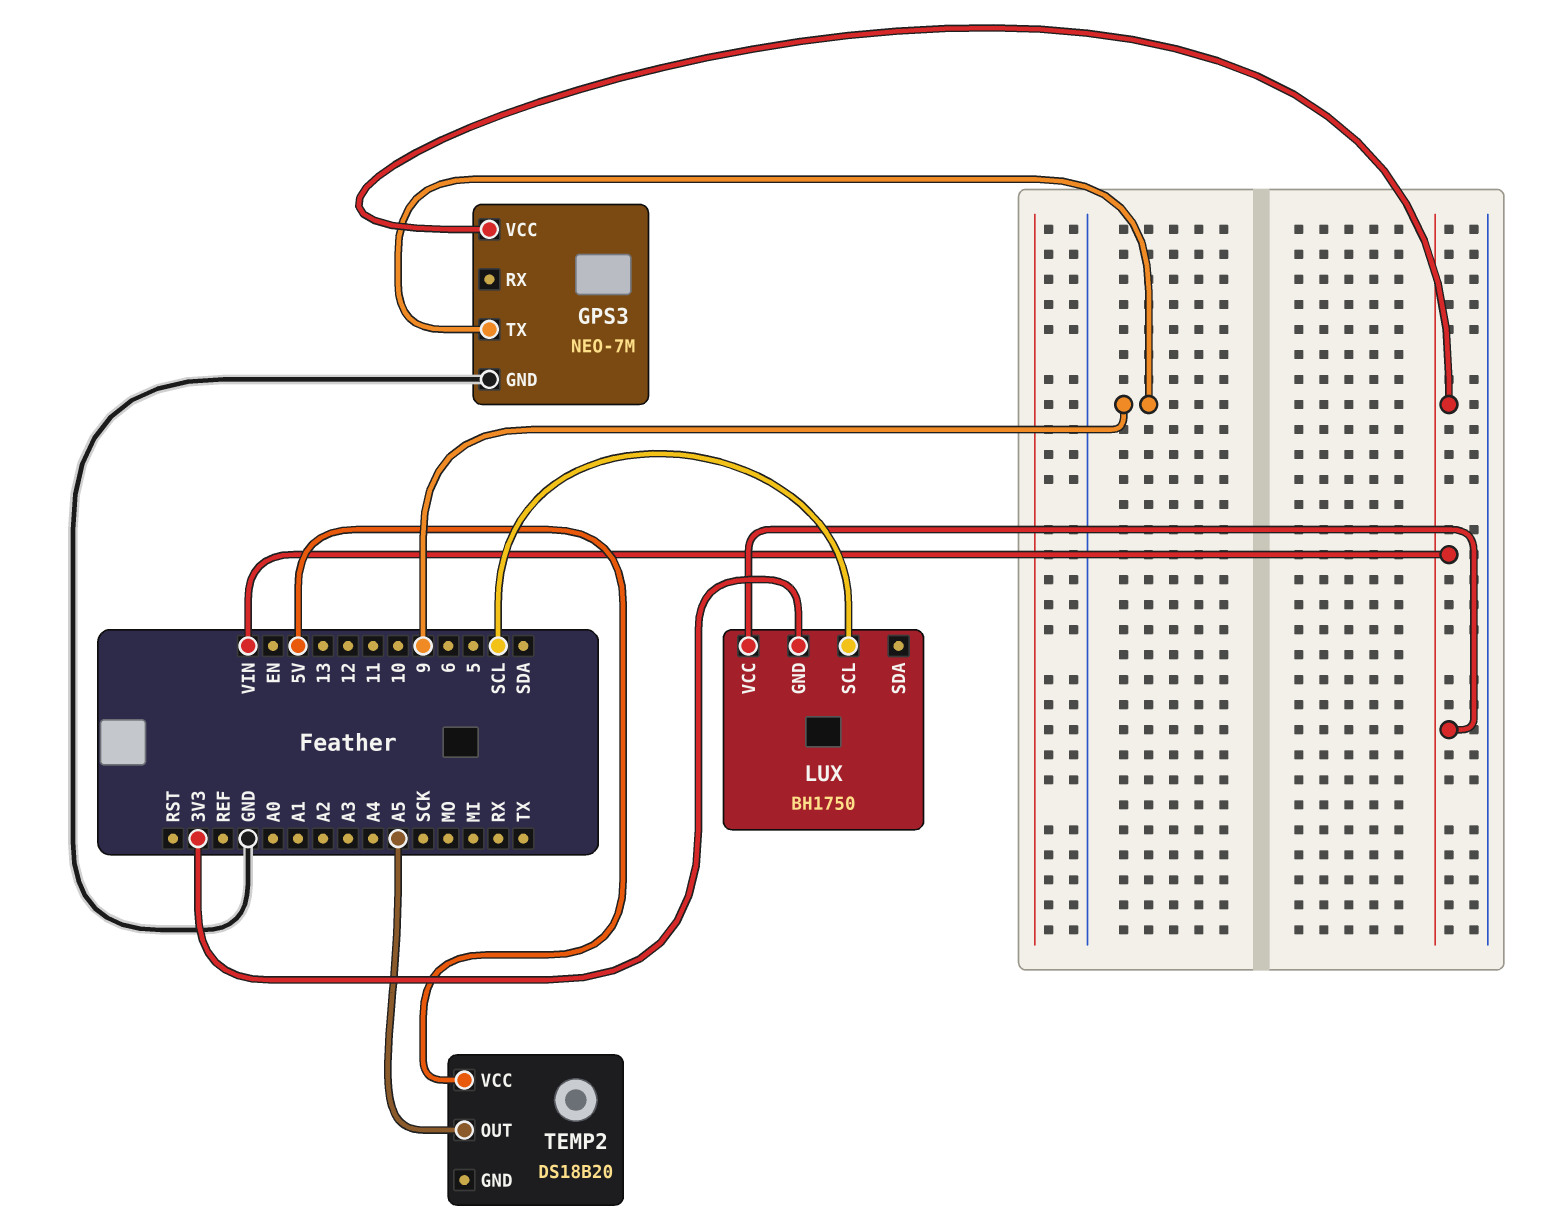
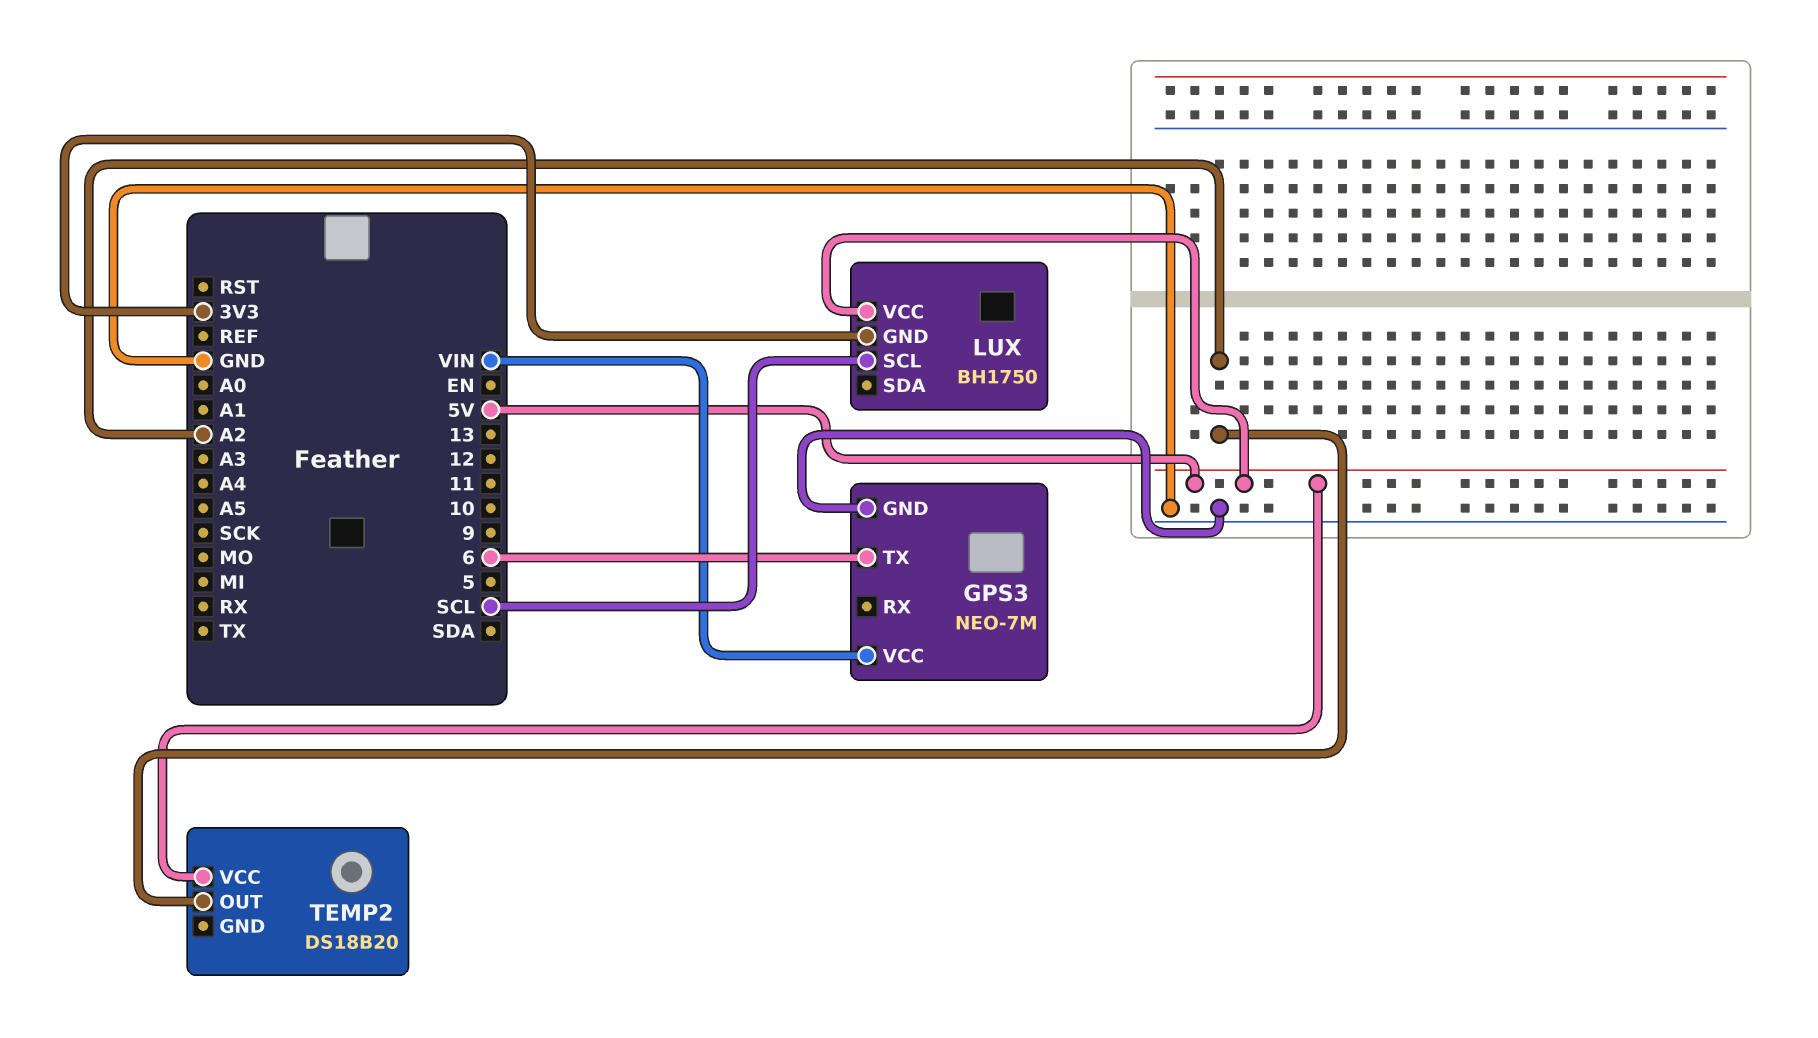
GPS3 pin TX: 9 -> 6
LUX pin VCC: VIN -> 5V
TEMP2 pin OUT: A5 -> A2

